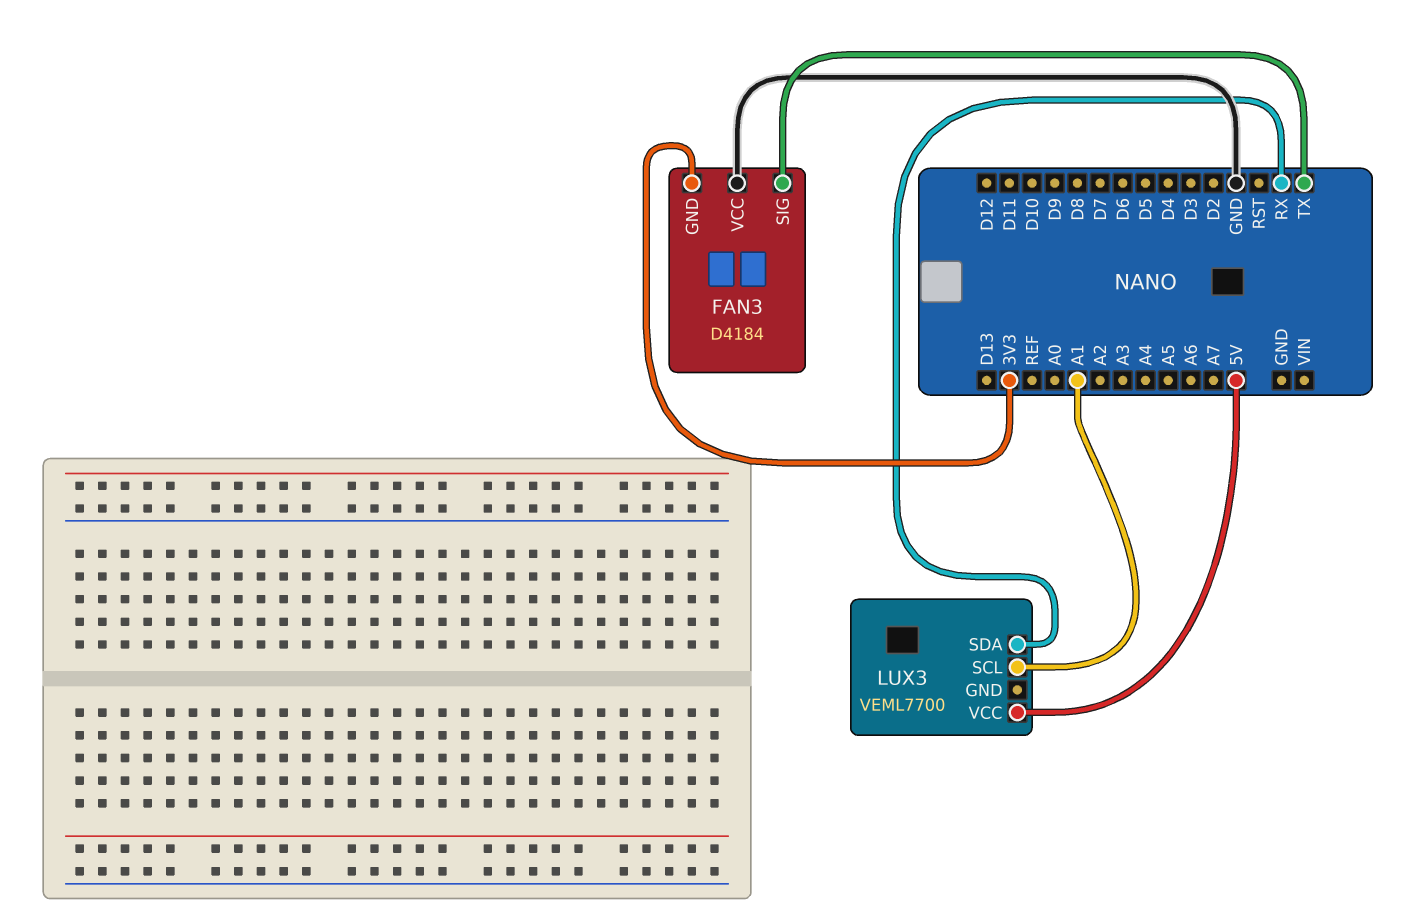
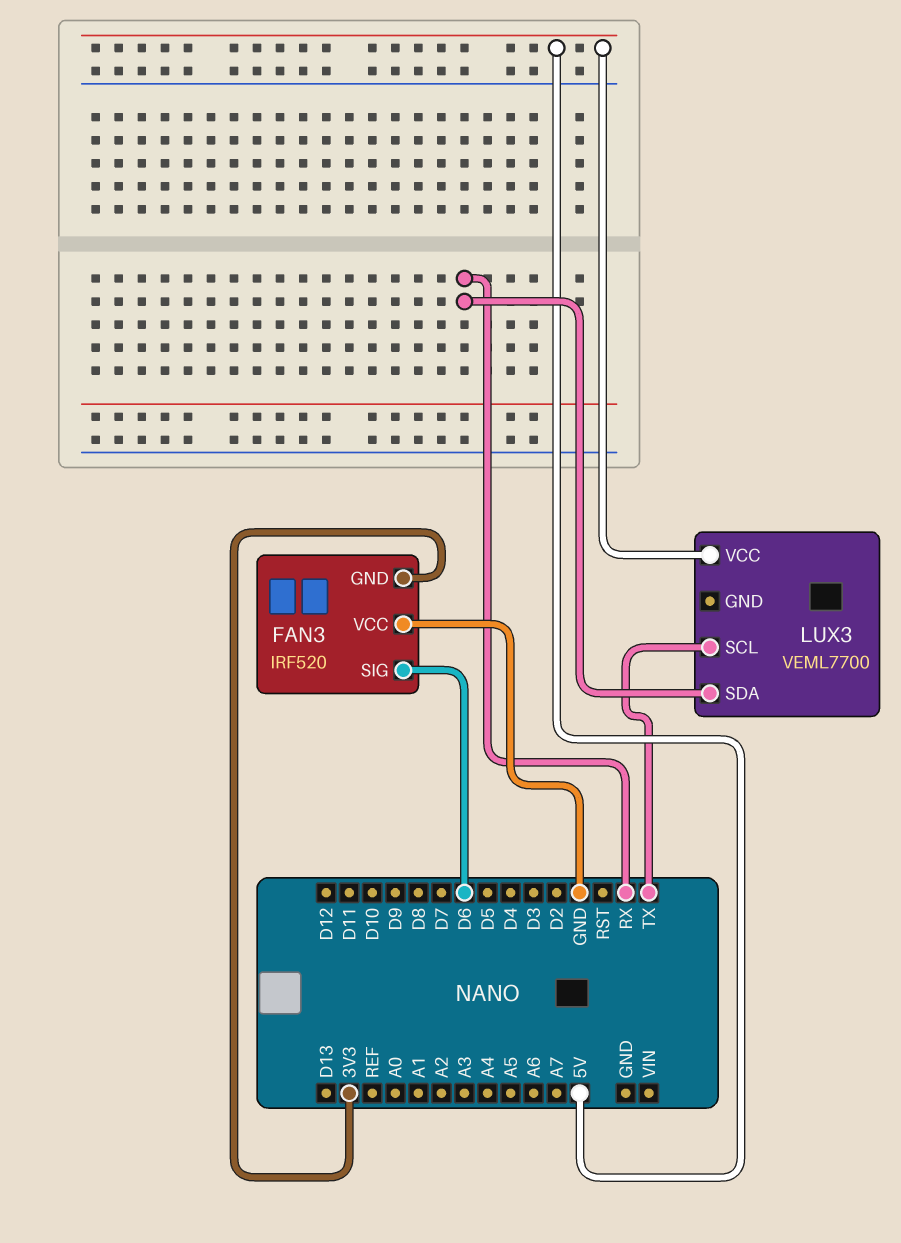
FAN3: D4184 -> IRF520
FAN3 pin SIG: TX -> D6
LUX3 pin SCL: A1 -> TX

